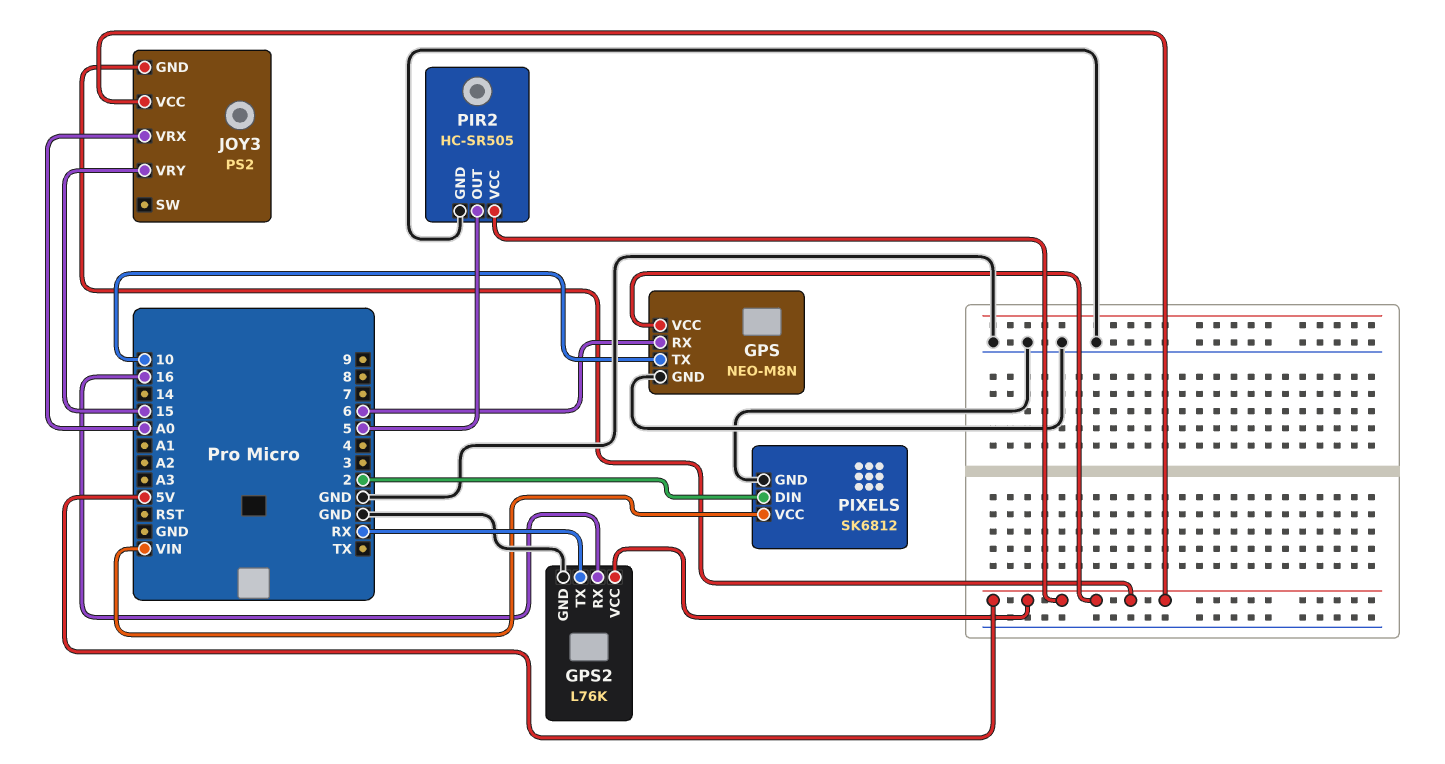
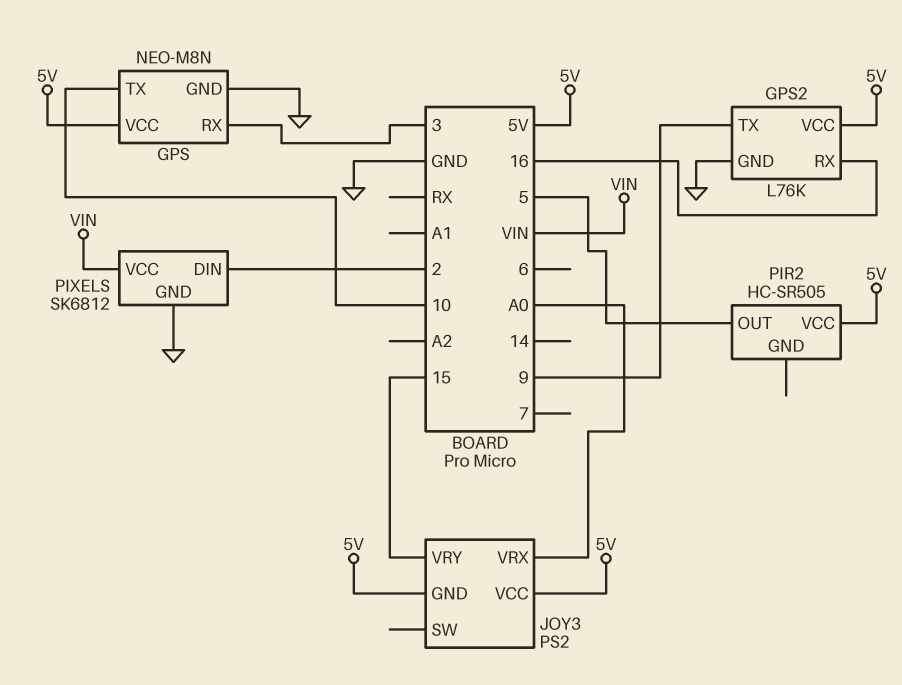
GPS pin RX: 6 -> 3
GPS2 pin TX: RX -> 9
PIR2 pin GND: GND -> none

